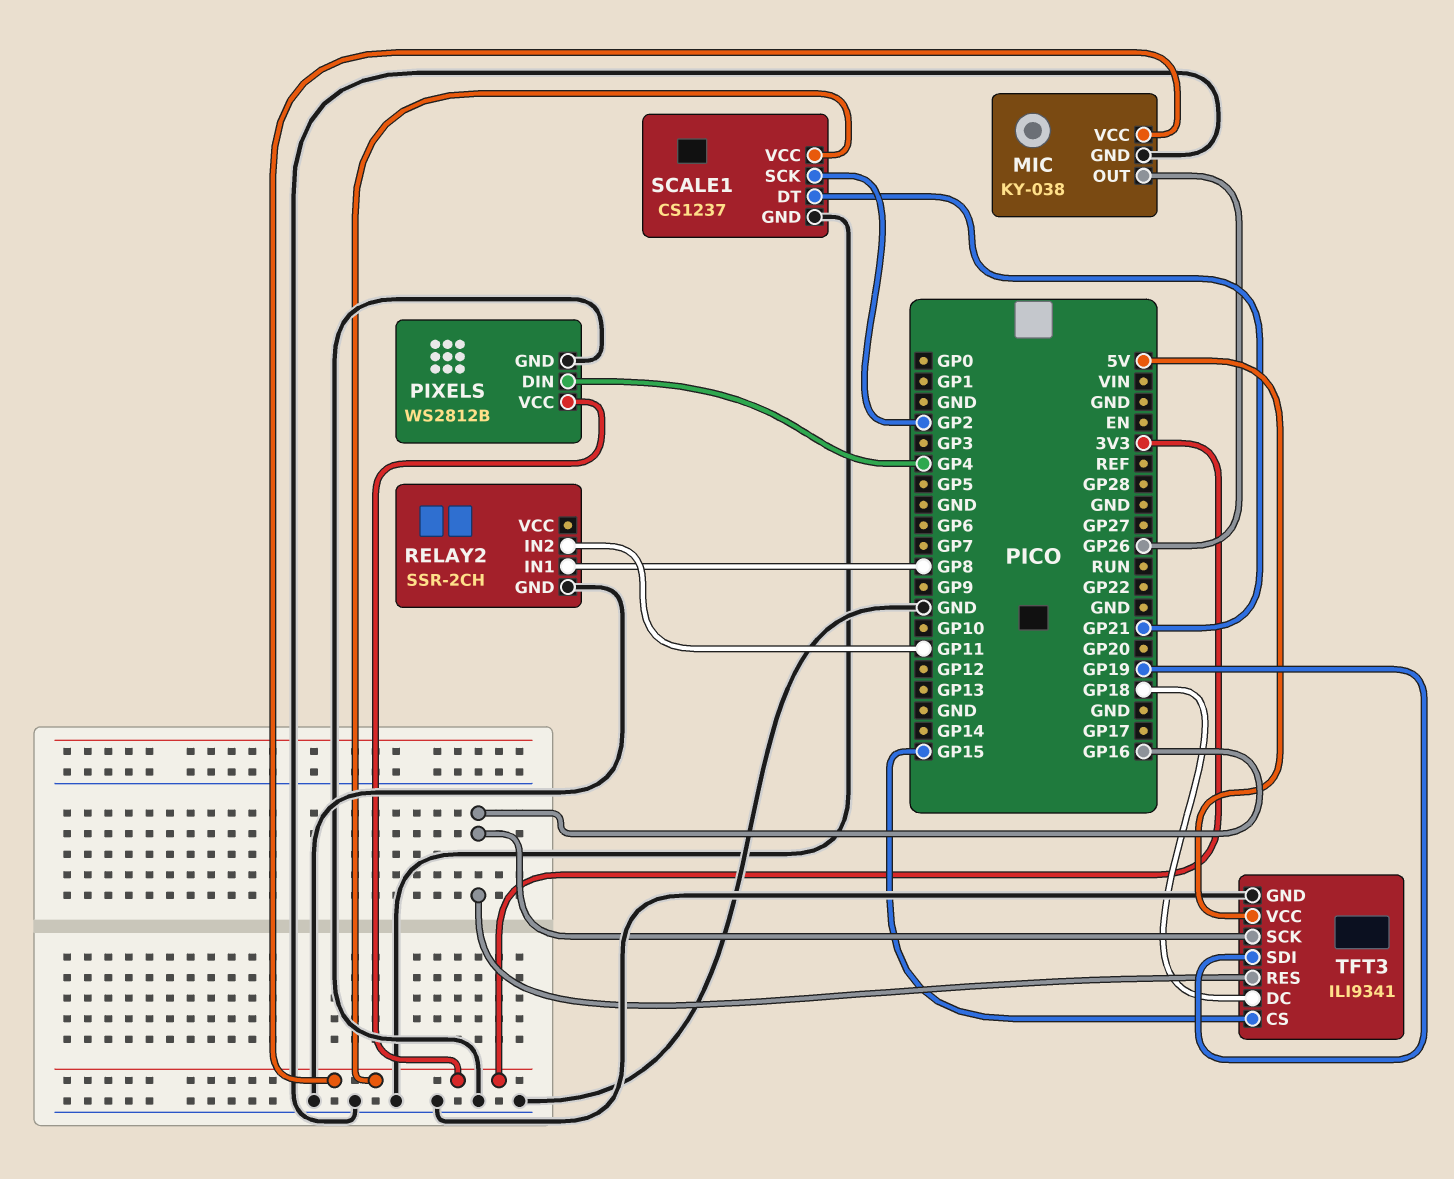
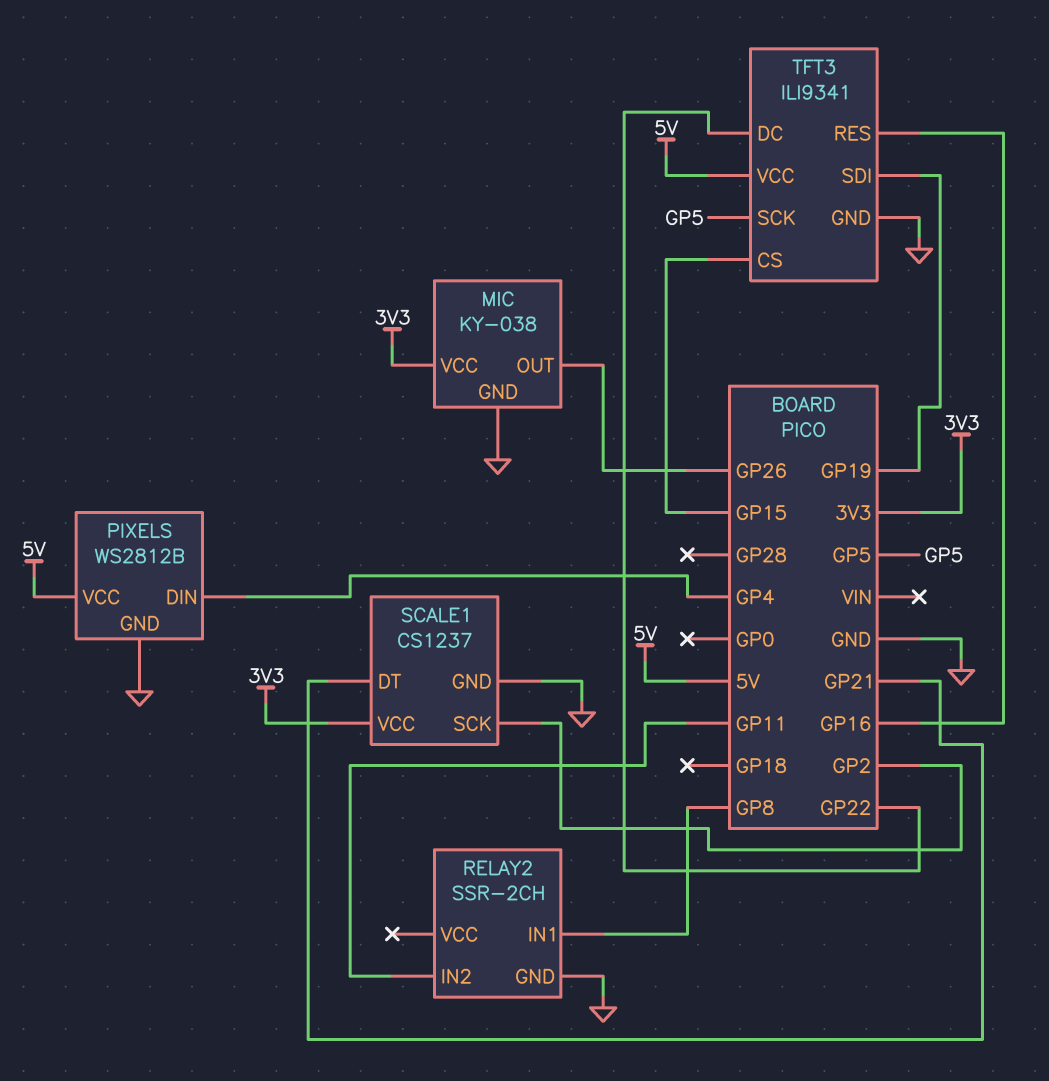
PIXELS pin VCC: 3V3 -> 5V
TFT3 pin DC: GP18 -> GP22
TFT3 pin SCK: GP16 -> GP5

